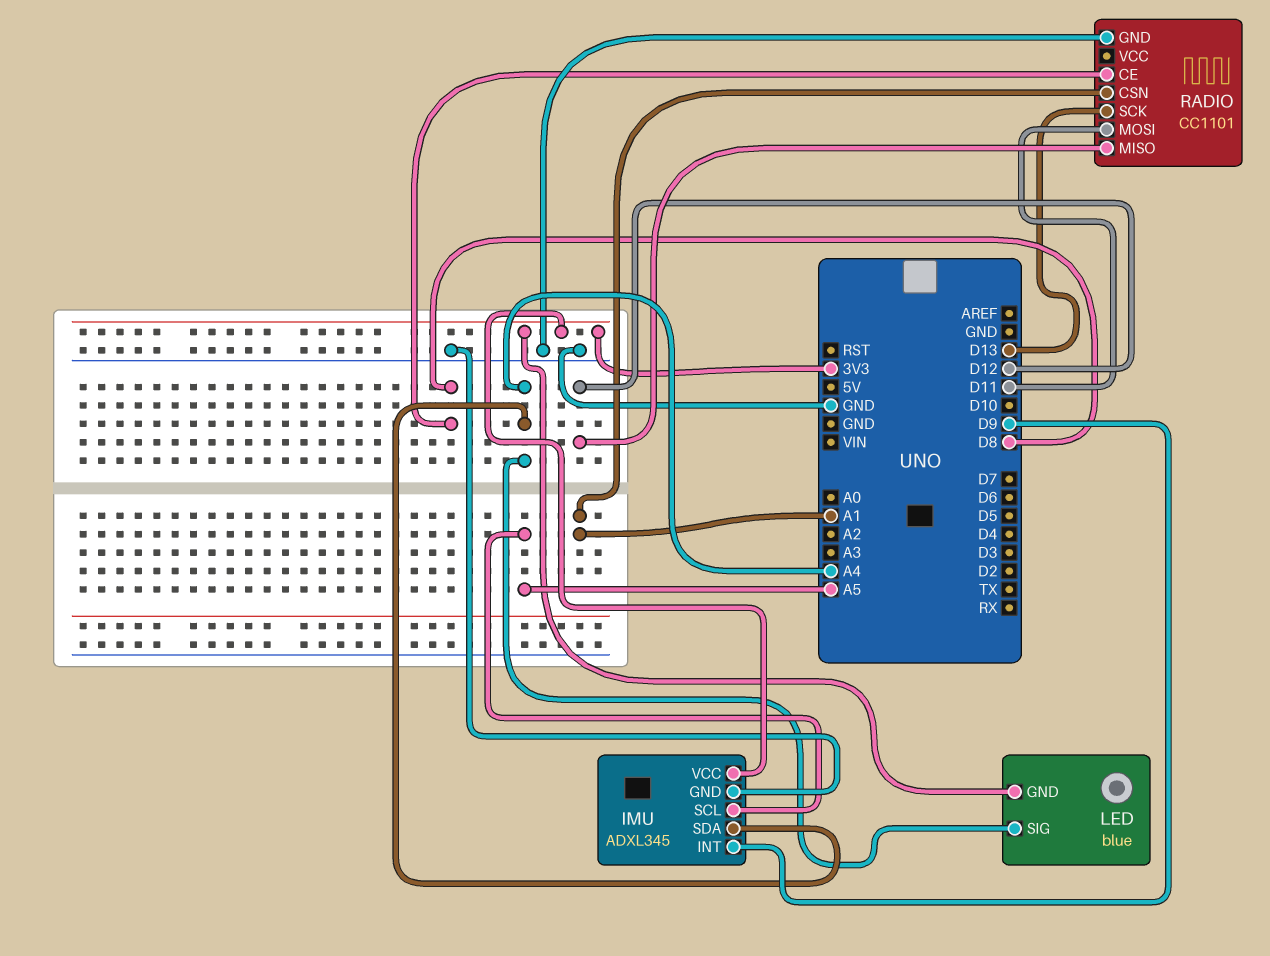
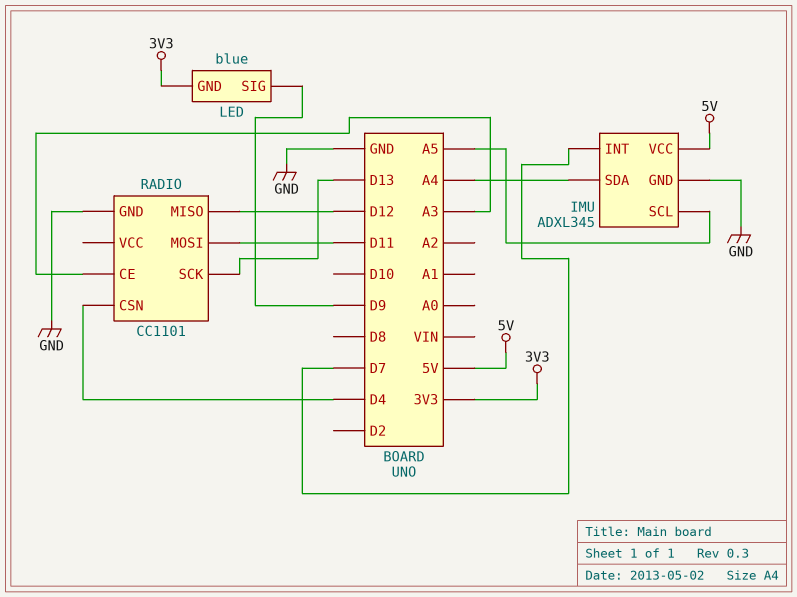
IMU pin INT: D9 -> D7
IMU pin VCC: 3V3 -> 5V
LED pin SIG: A4 -> D9
RADIO pin CE: D8 -> A3
RADIO pin CSN: A1 -> D4

